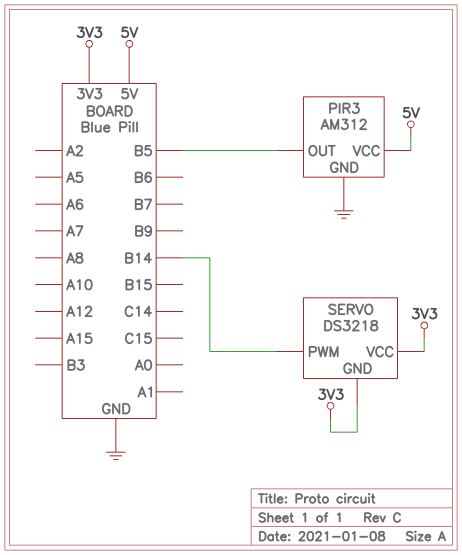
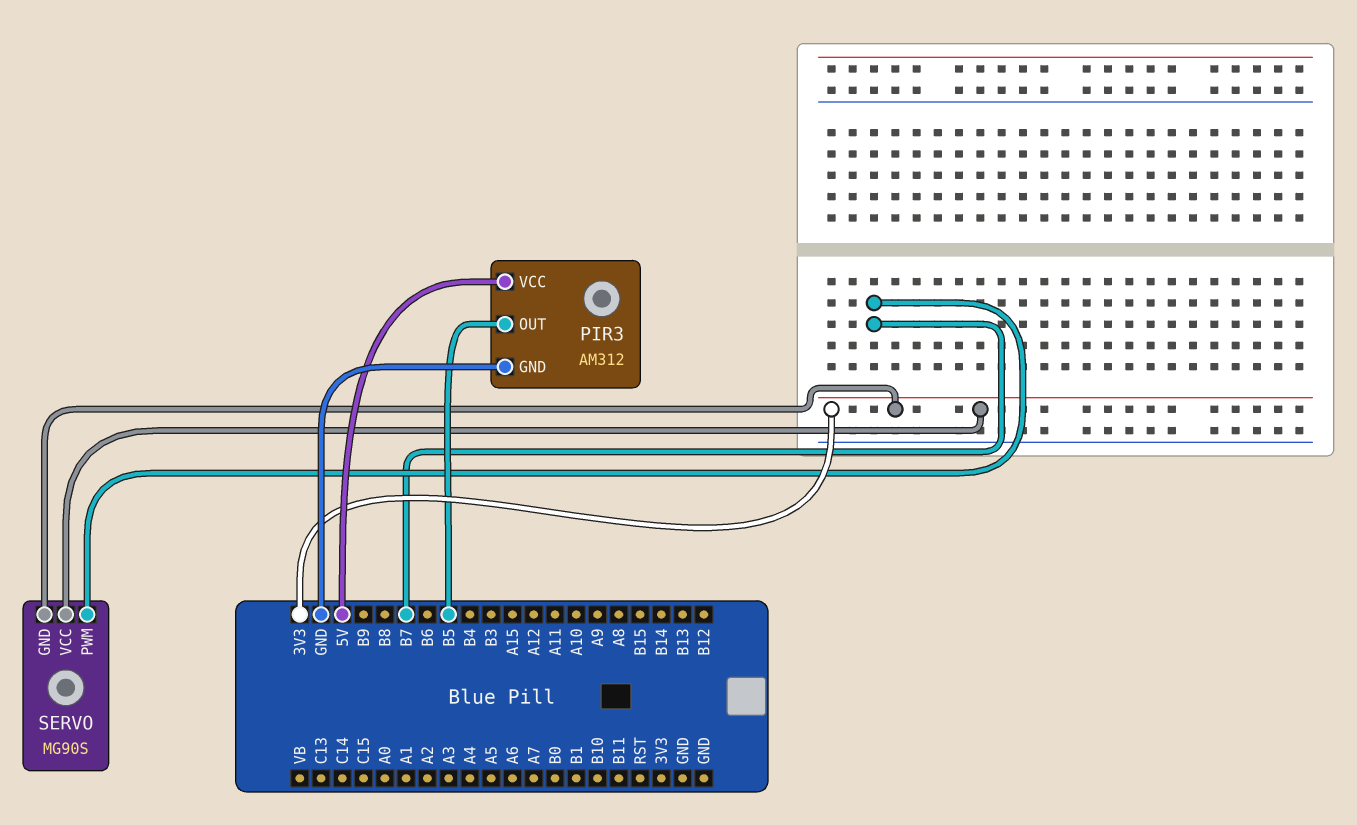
SERVO: DS3218 -> MG90S
SERVO pin PWM: B14 -> B7

